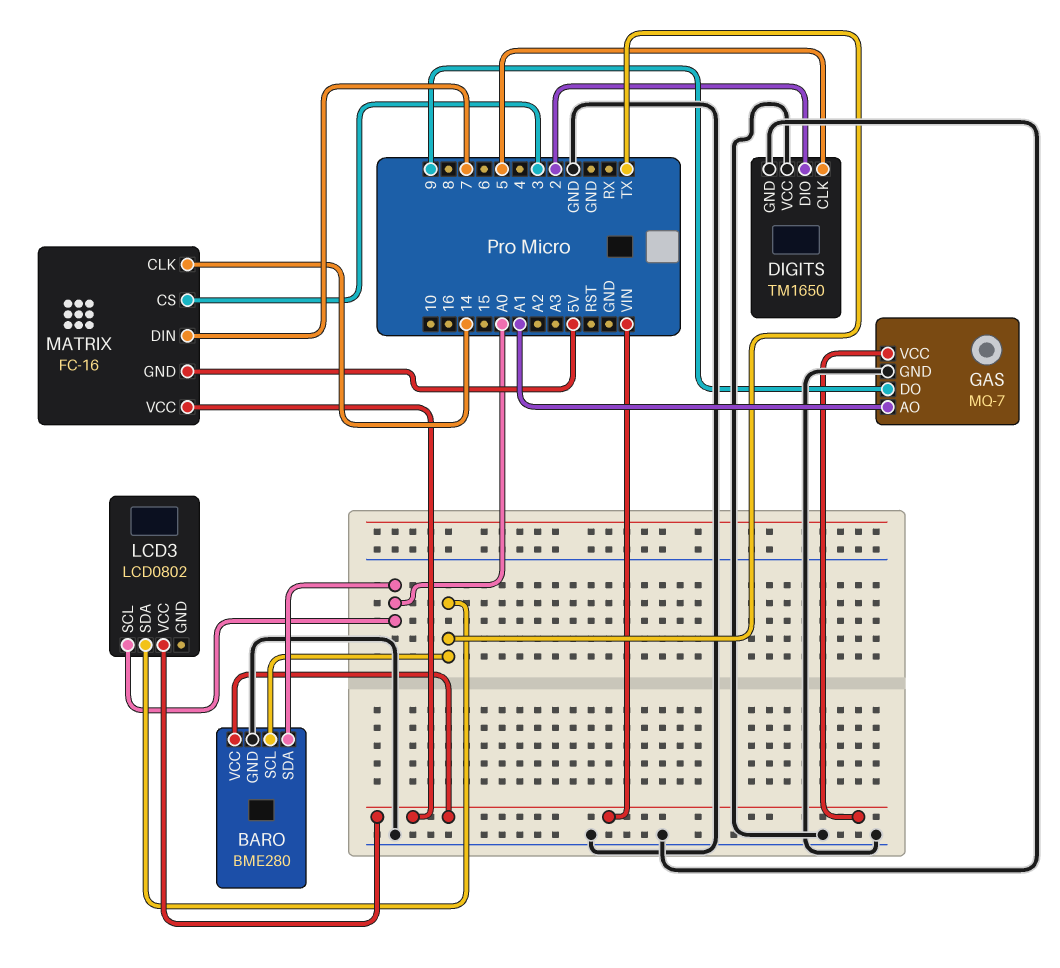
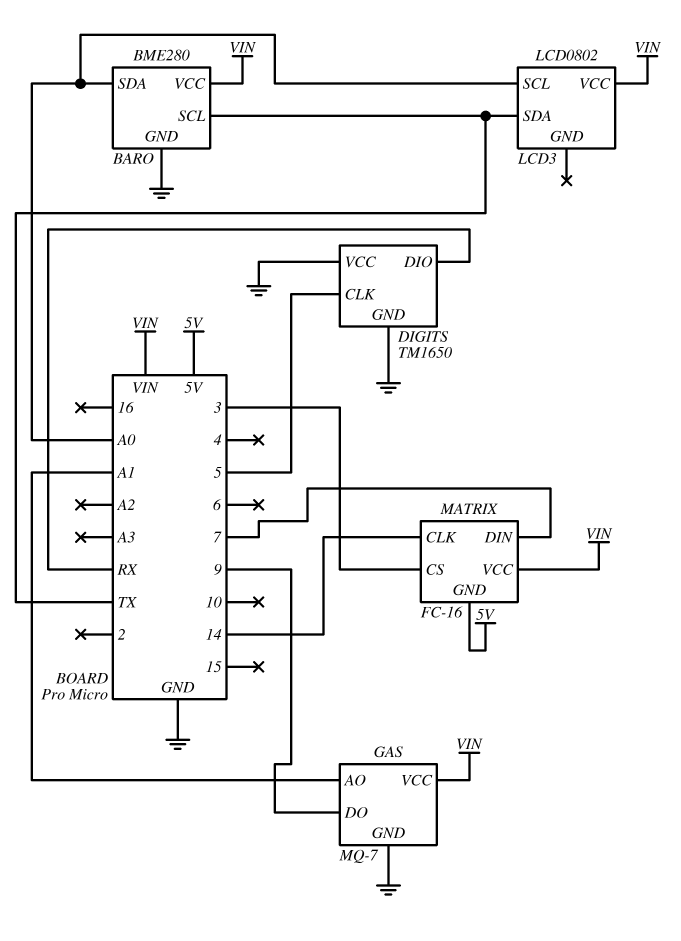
DIGITS pin DIO: 2 -> RX

